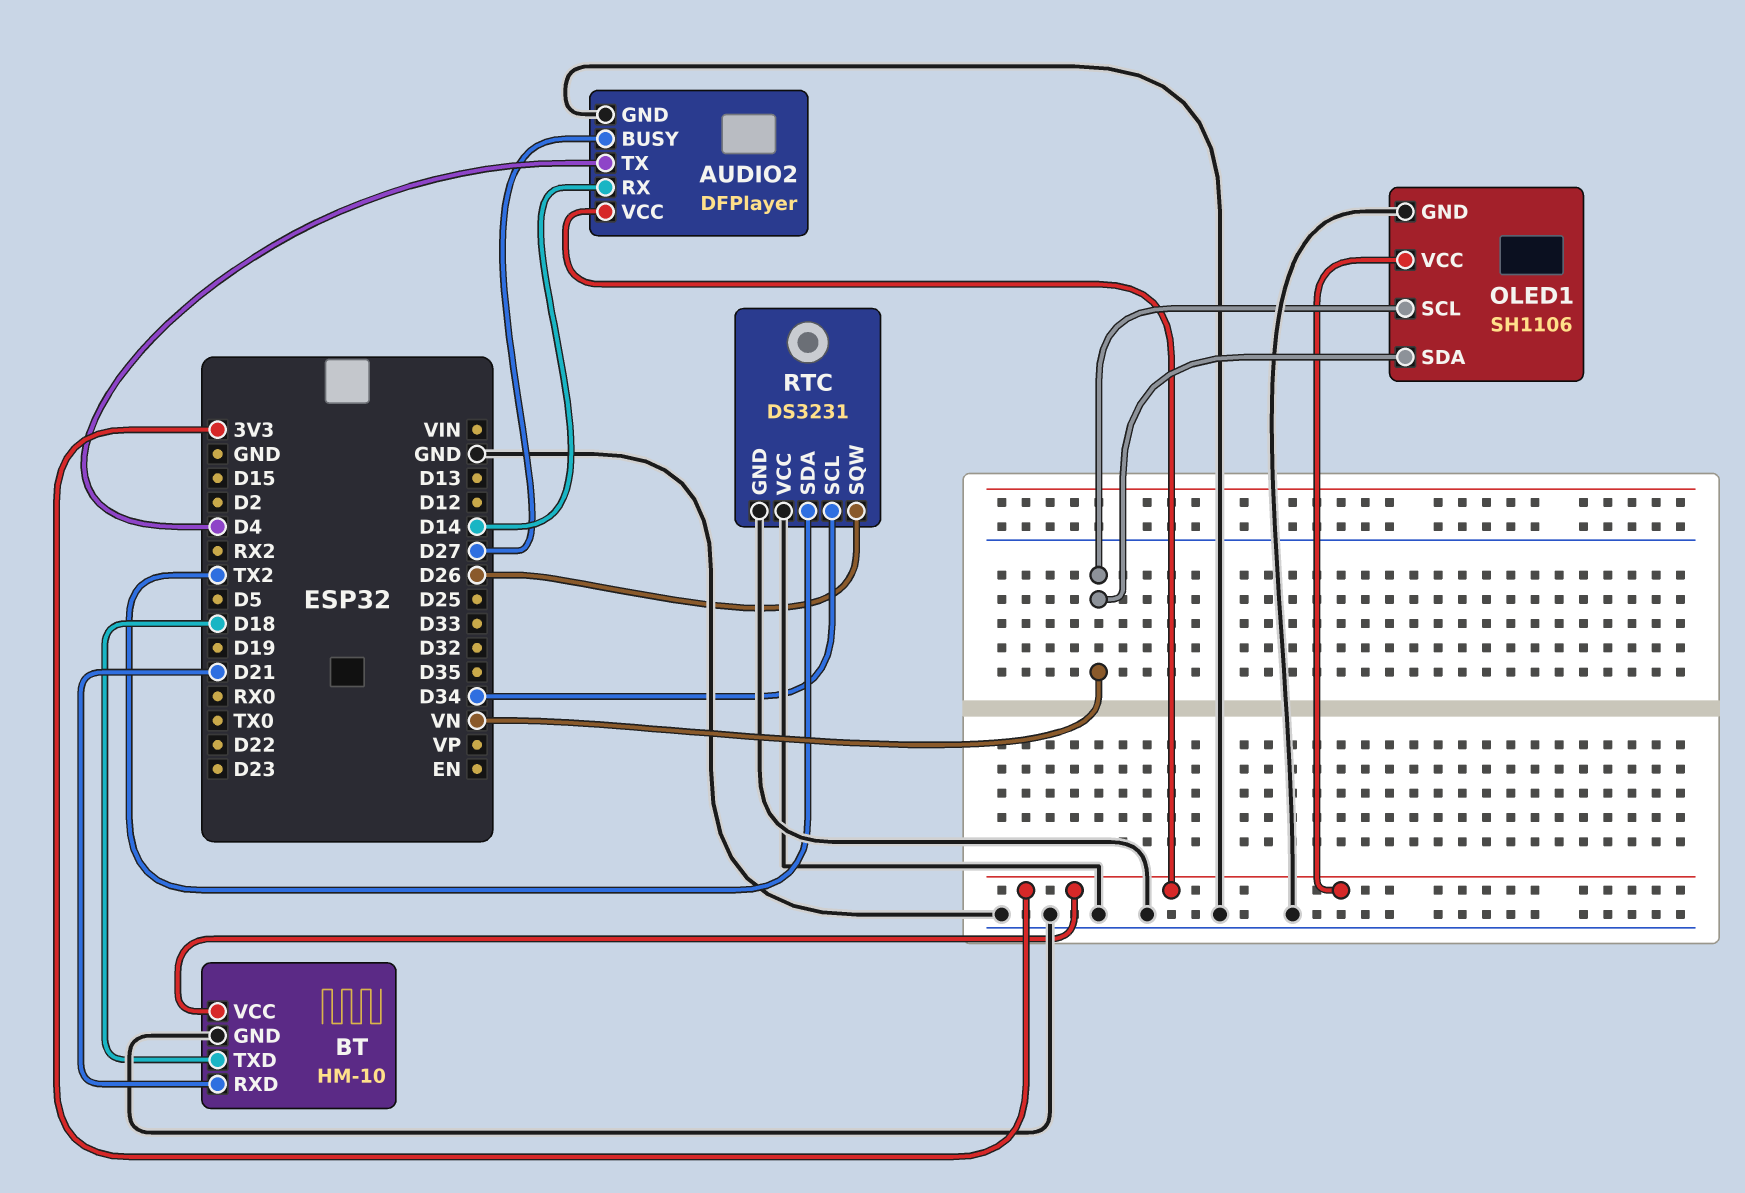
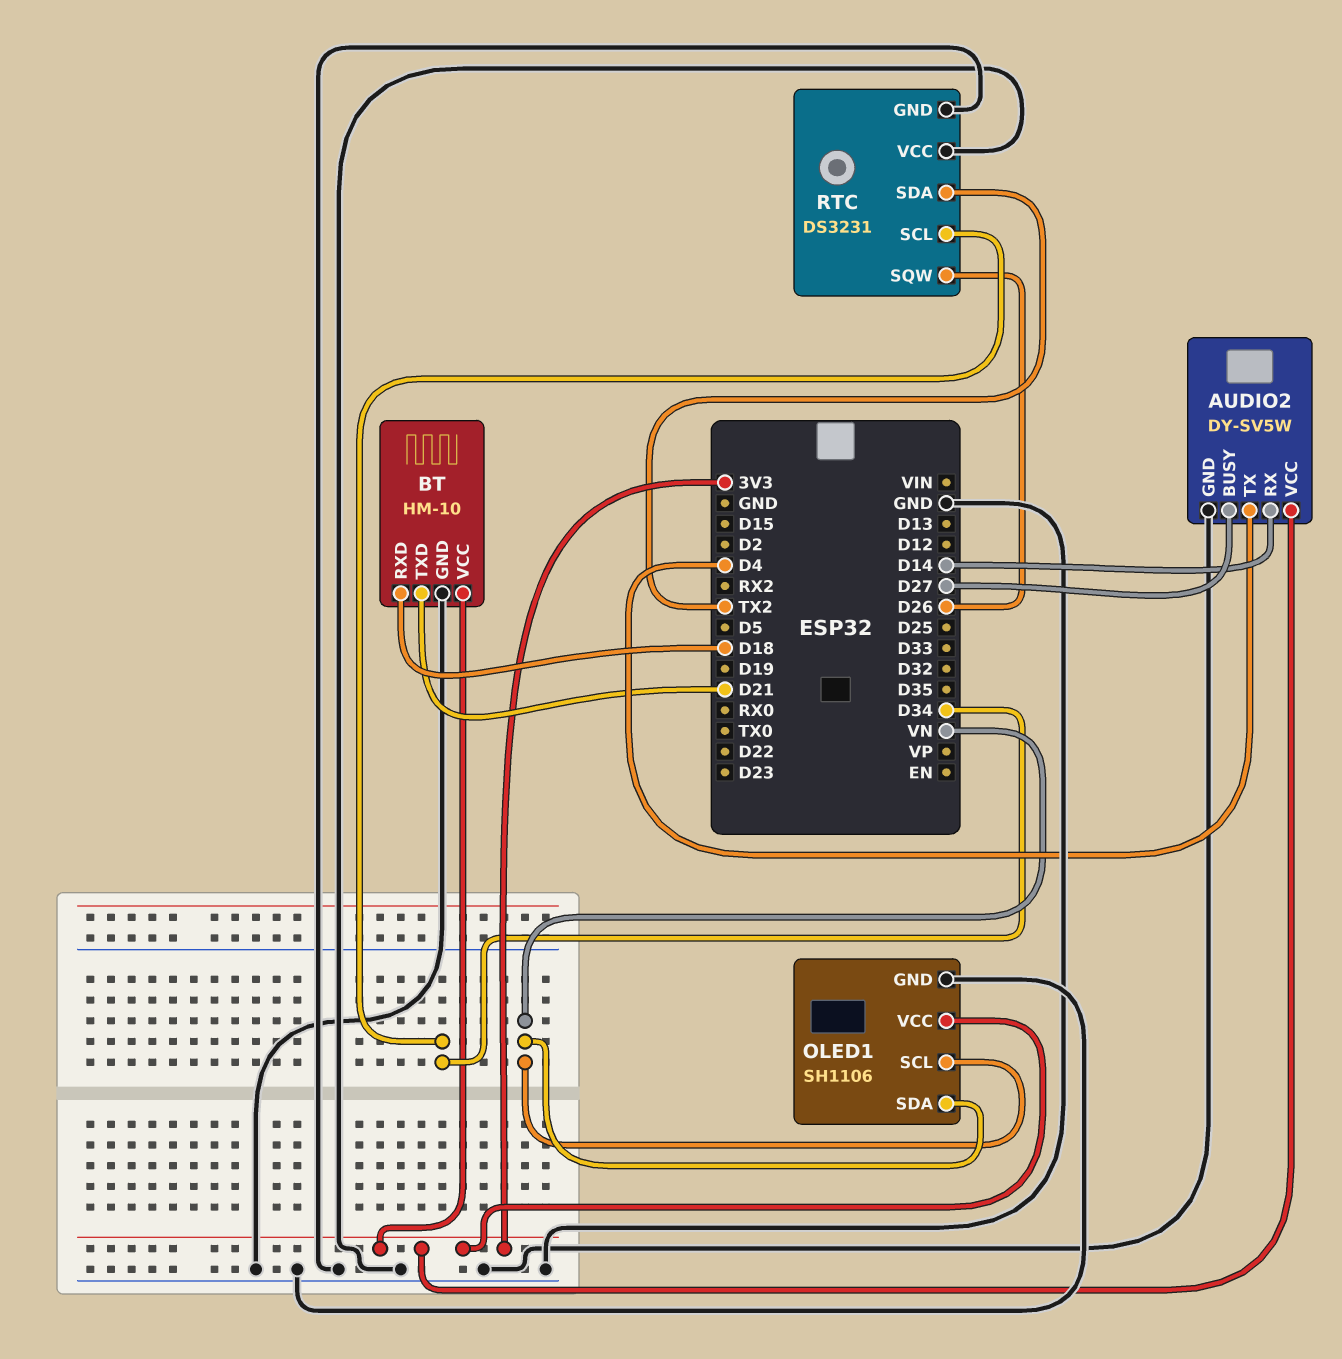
AUDIO2: DFPlayer -> DY-SV5W
BT pin RXD: D21 -> D18
BT pin TXD: D18 -> D21

